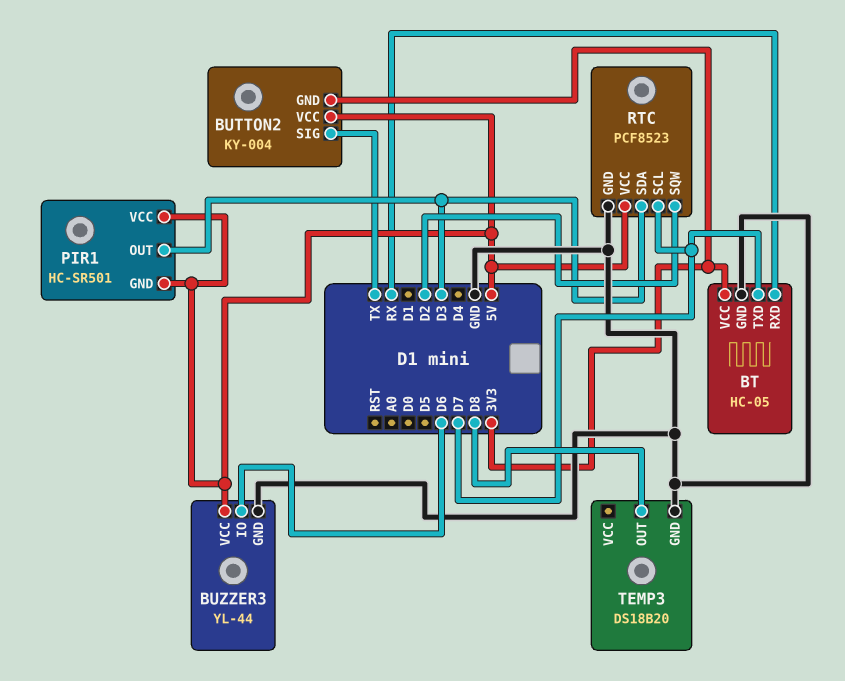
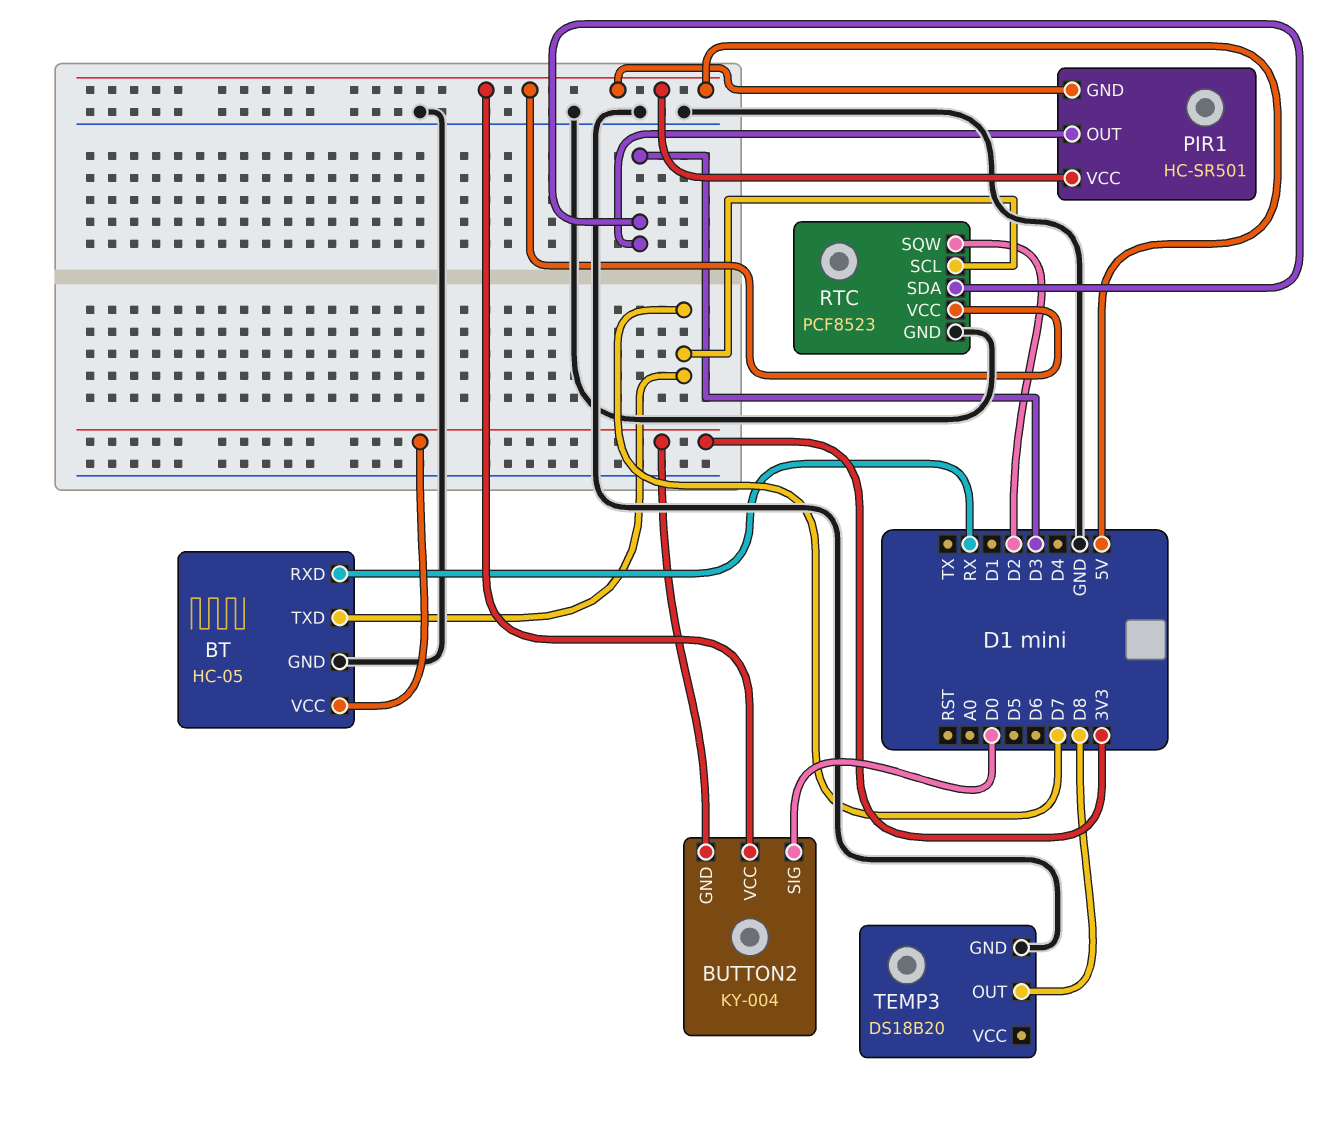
BUTTON2 pin SIG: TX -> D0
BUZZER3: YL-44 -> none
BUZZER3 pin GND: GND -> none
BUZZER3 pin IO: D6 -> none
BUZZER3 pin VCC: 5V -> none

